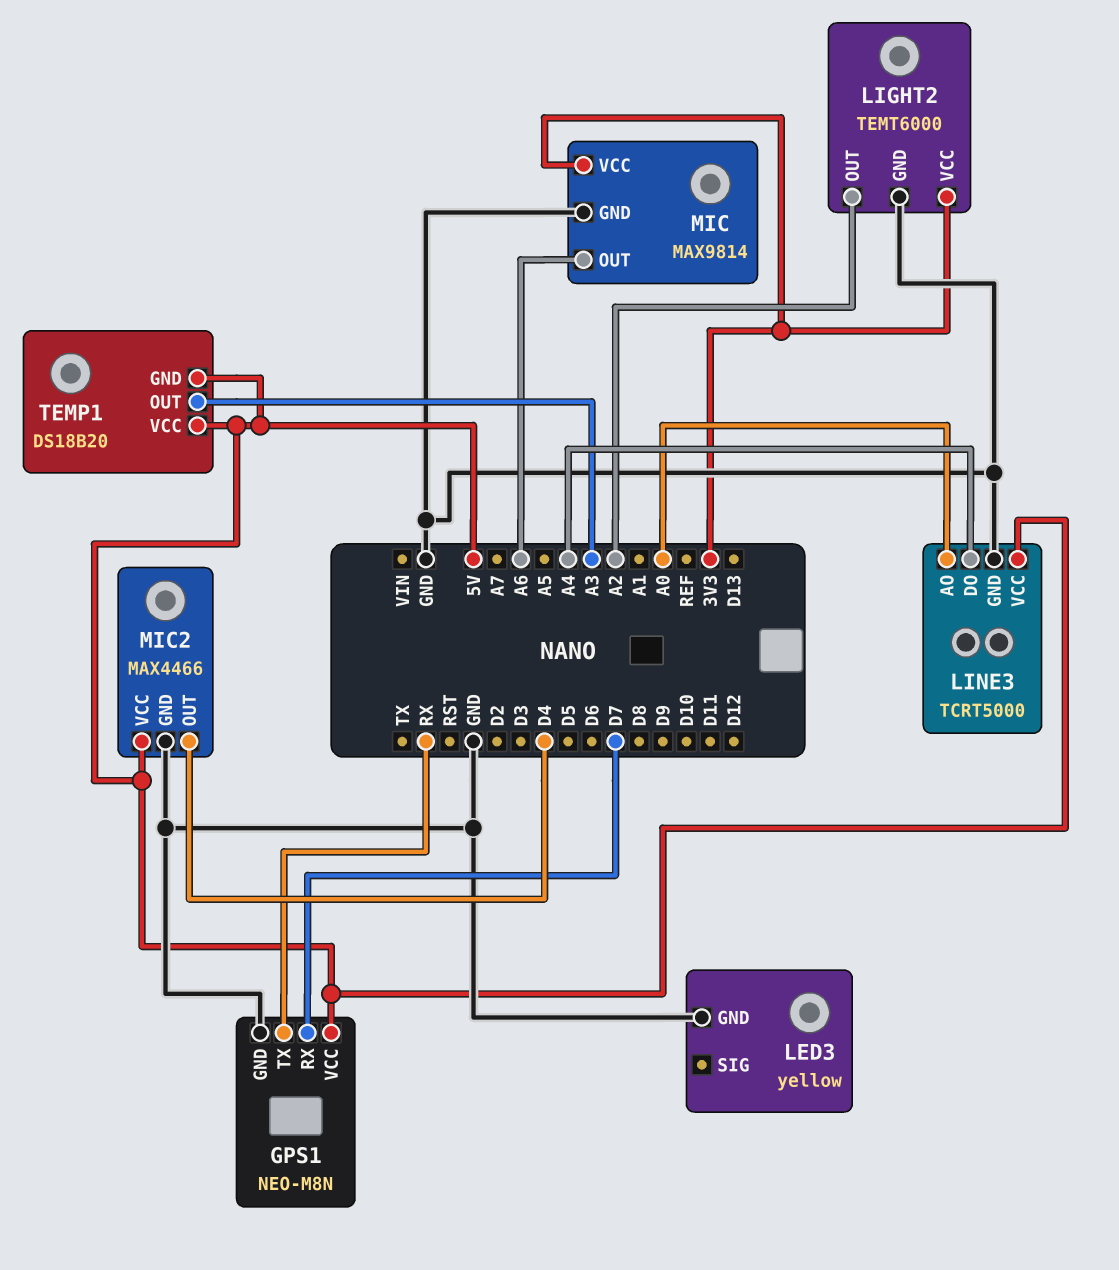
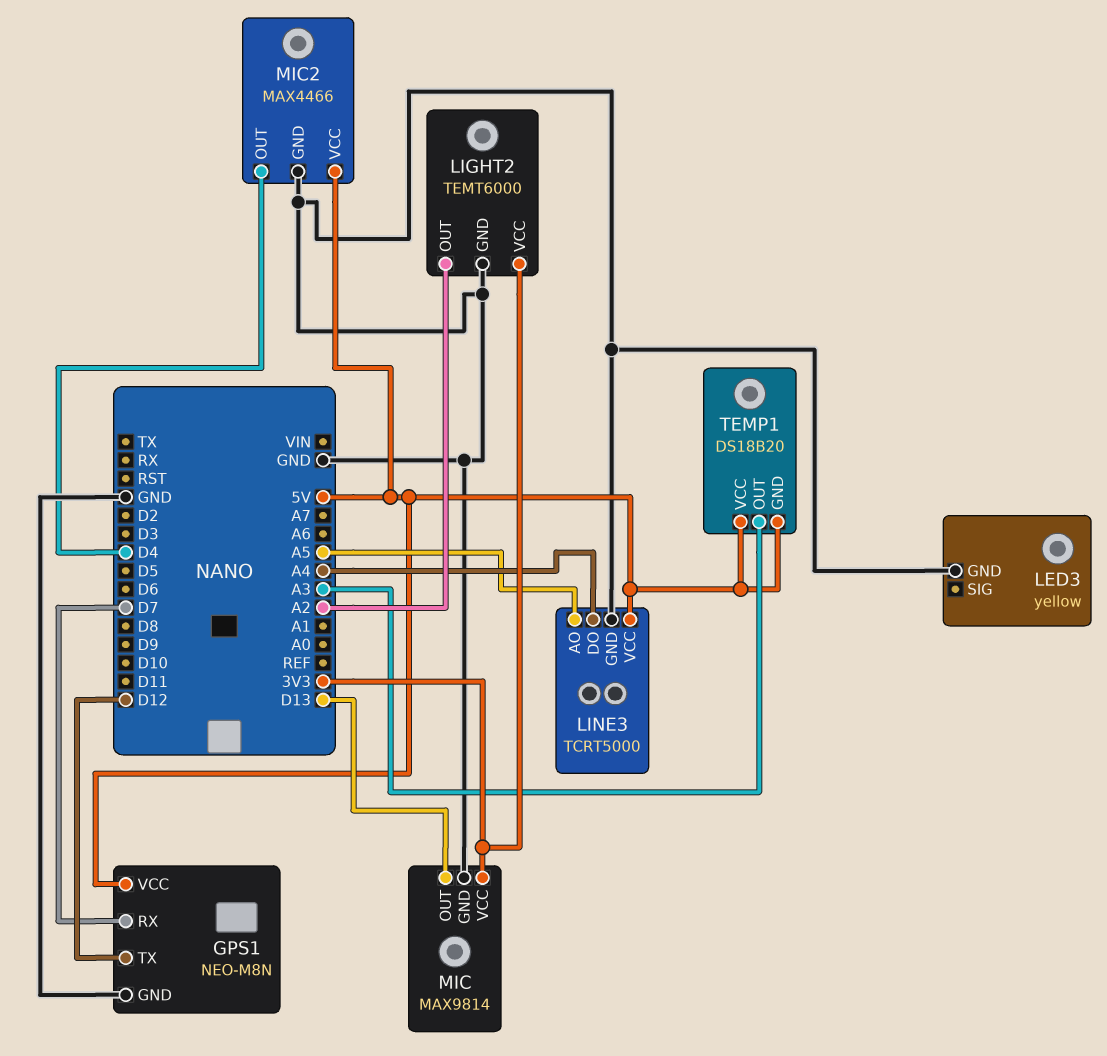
GPS1 pin TX: RX -> D12
LINE3 pin AO: A0 -> A5
MIC pin OUT: A6 -> D13

